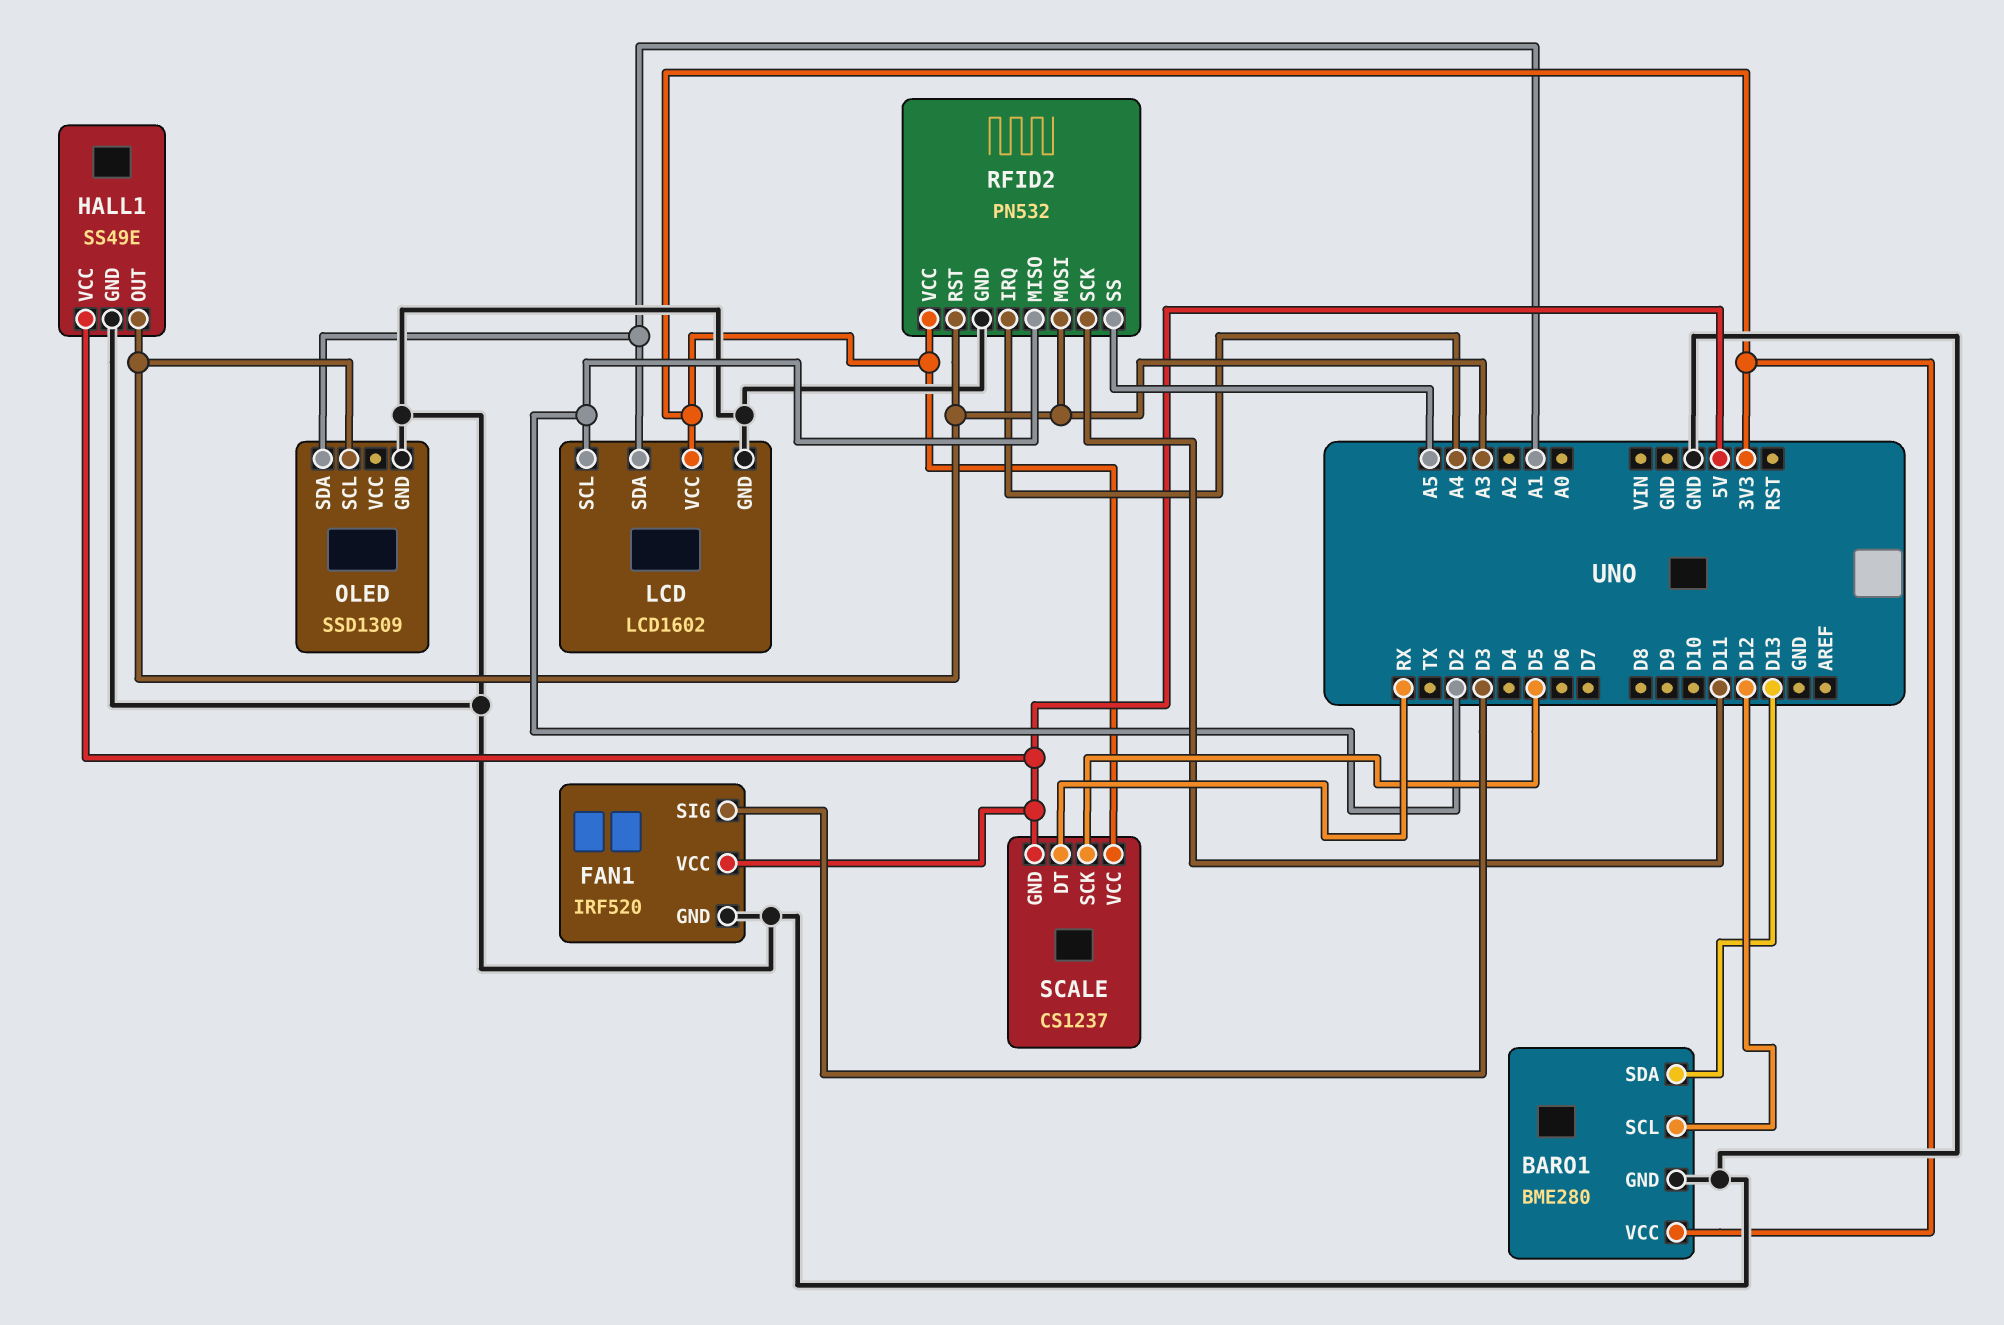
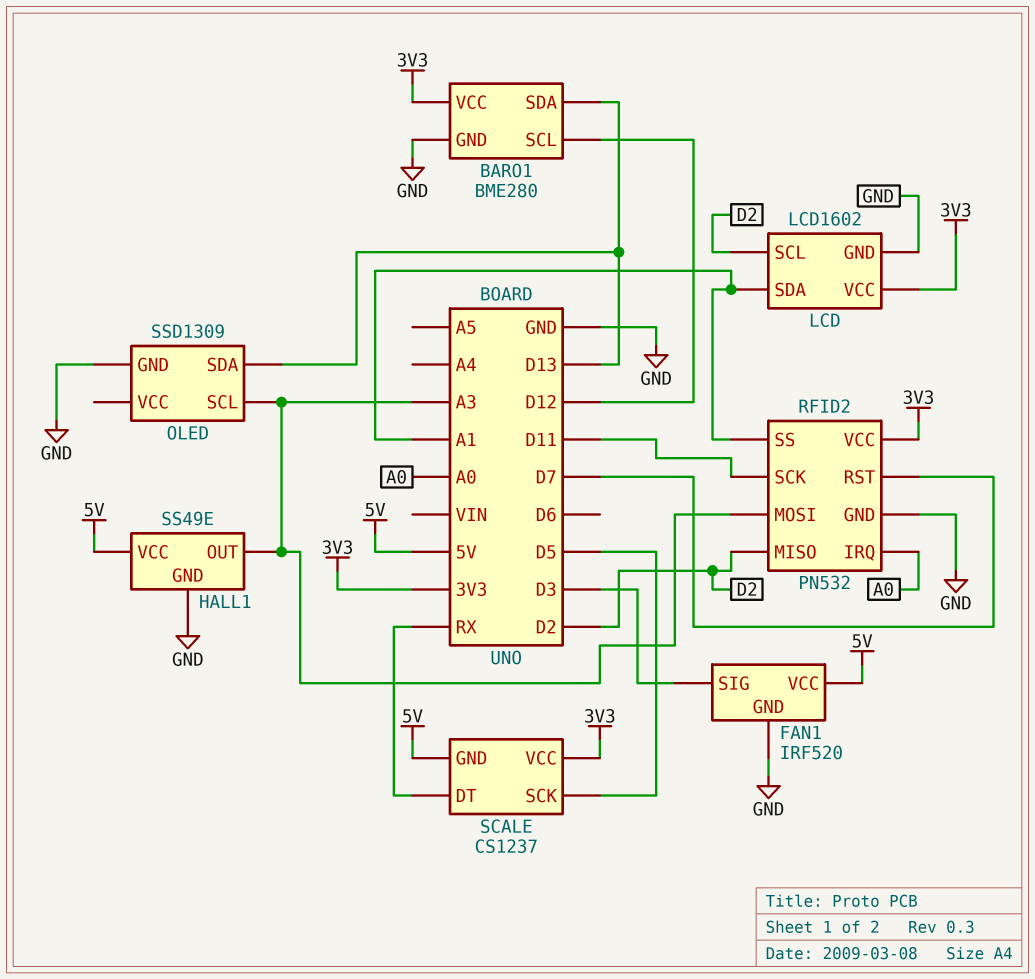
OLED pin SDA: A1 -> D13
RFID2 pin IRQ: A4 -> A0
RFID2 pin RST: A3 -> D7
RFID2 pin SS: A5 -> A1

